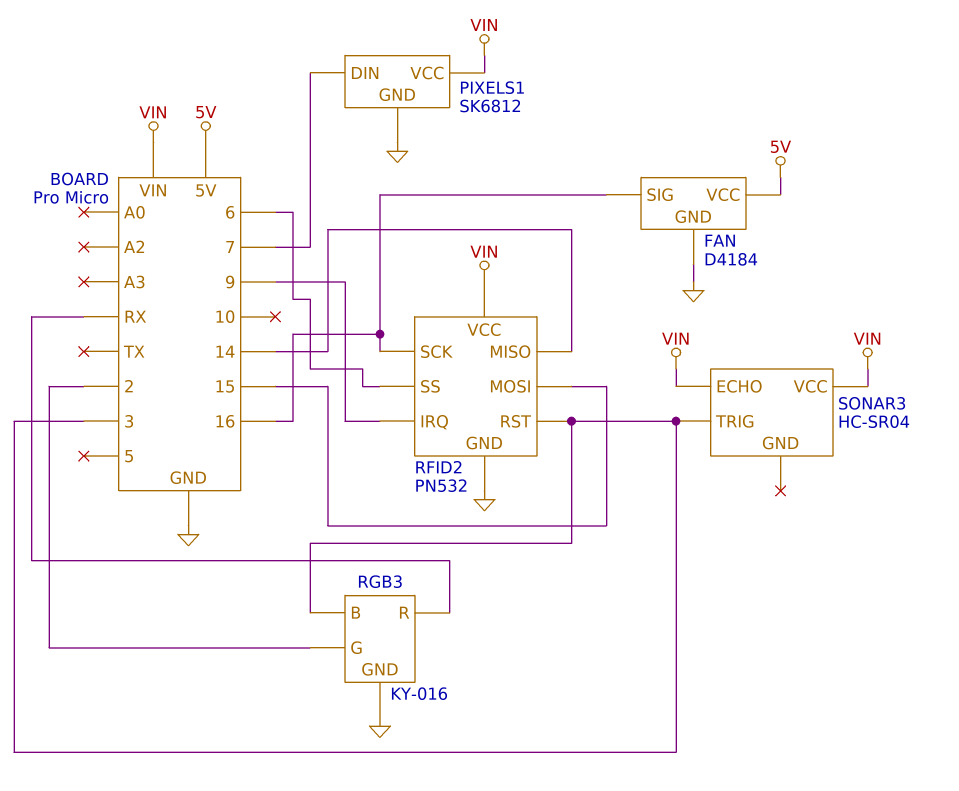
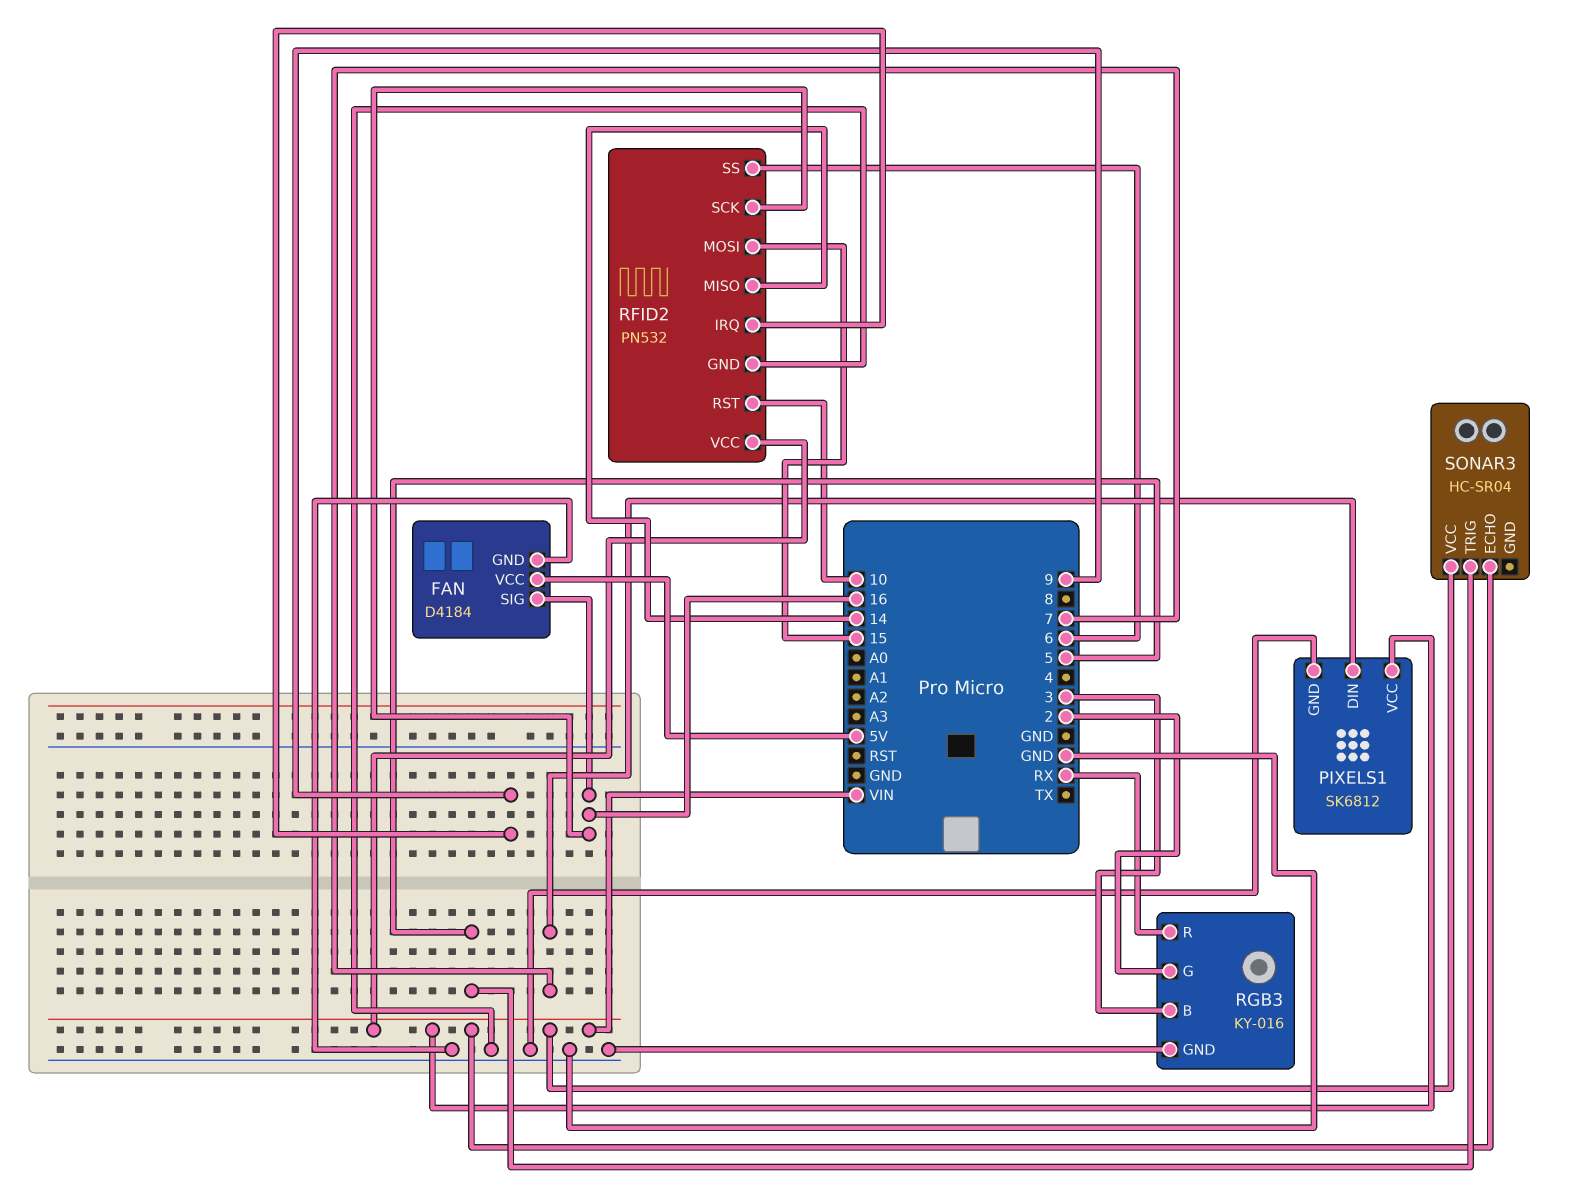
RFID2 pin RST: 3 -> 10
SONAR3 pin TRIG: 3 -> 5

